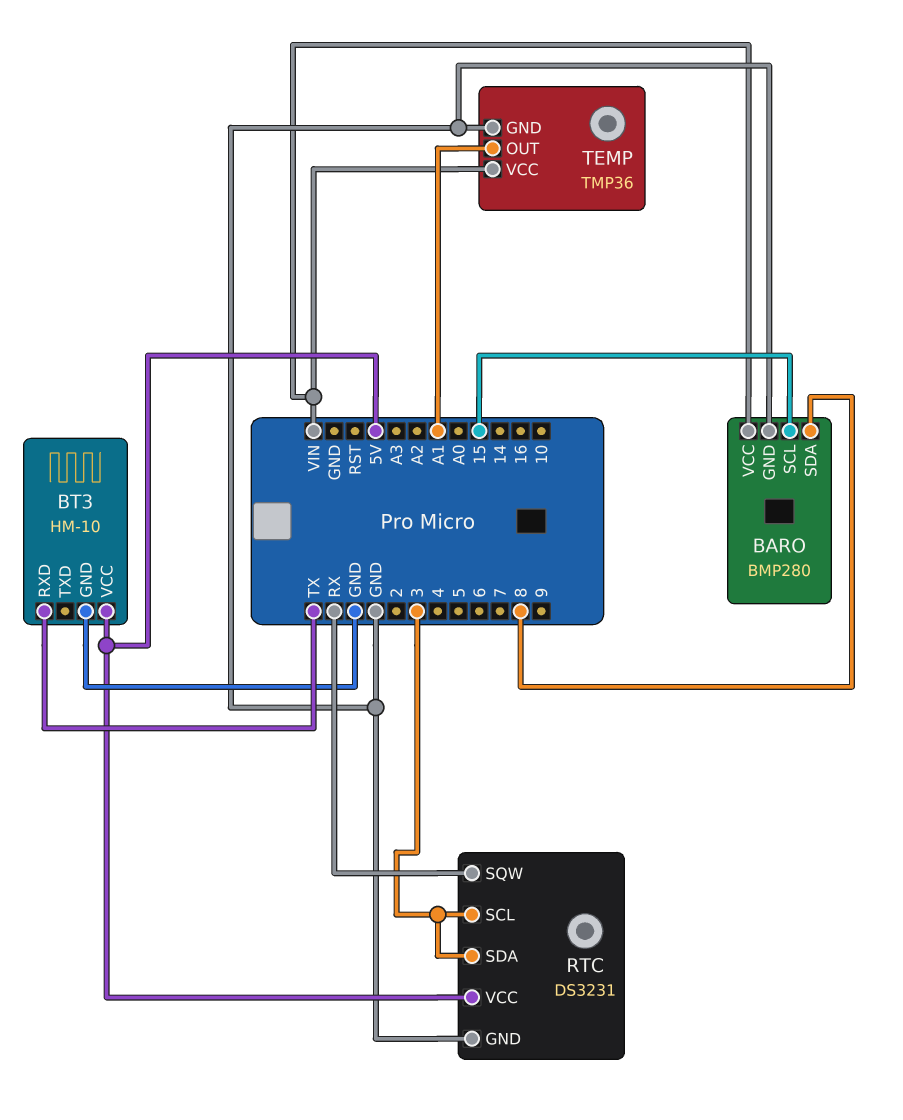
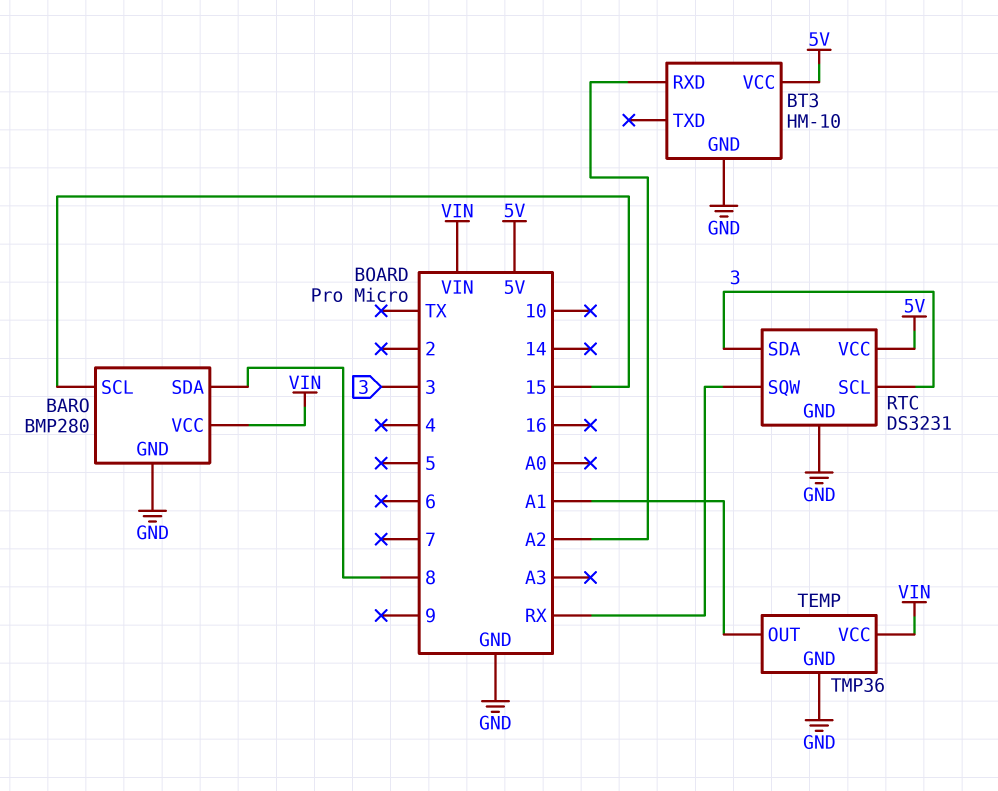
BT3 pin RXD: TX -> A2

